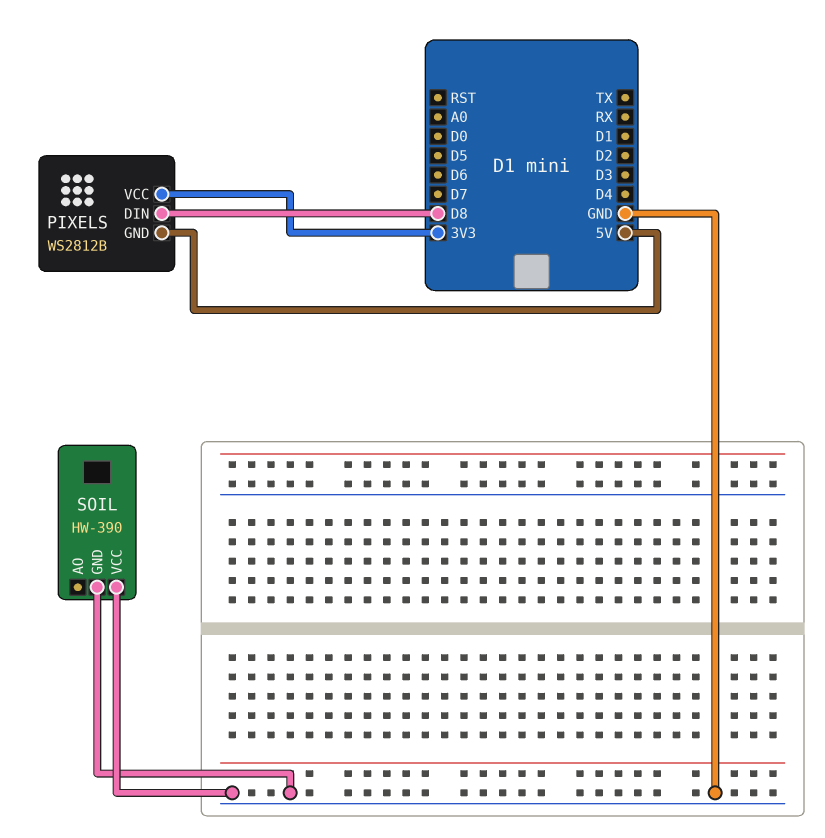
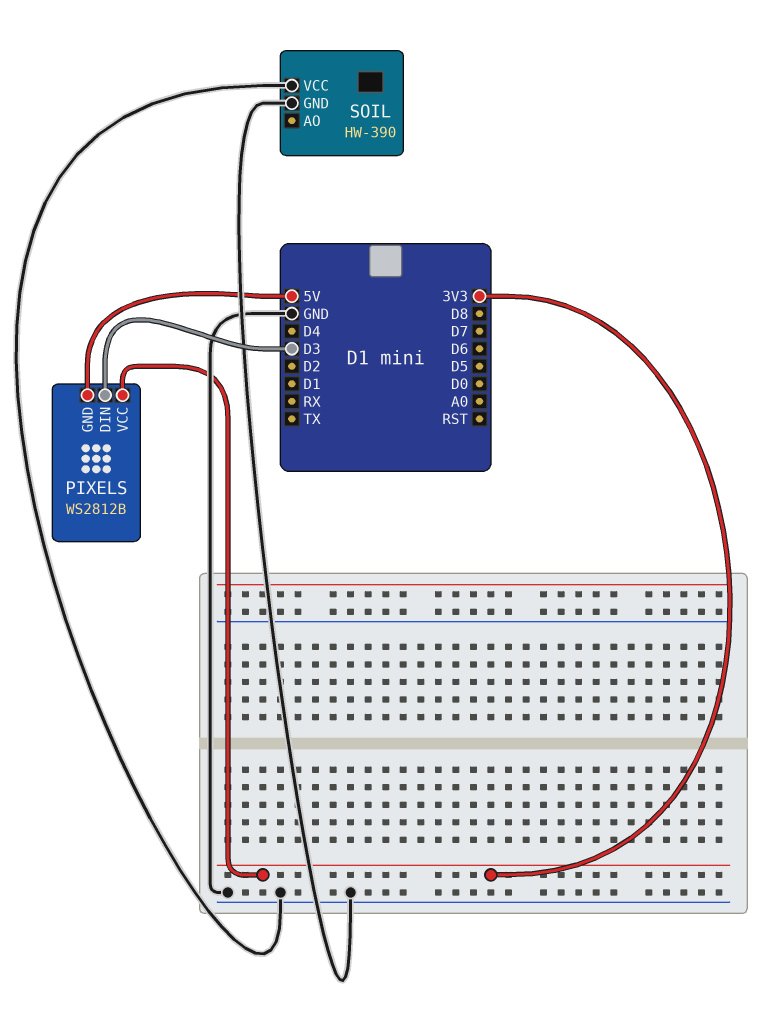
PIXELS pin DIN: D8 -> D3

